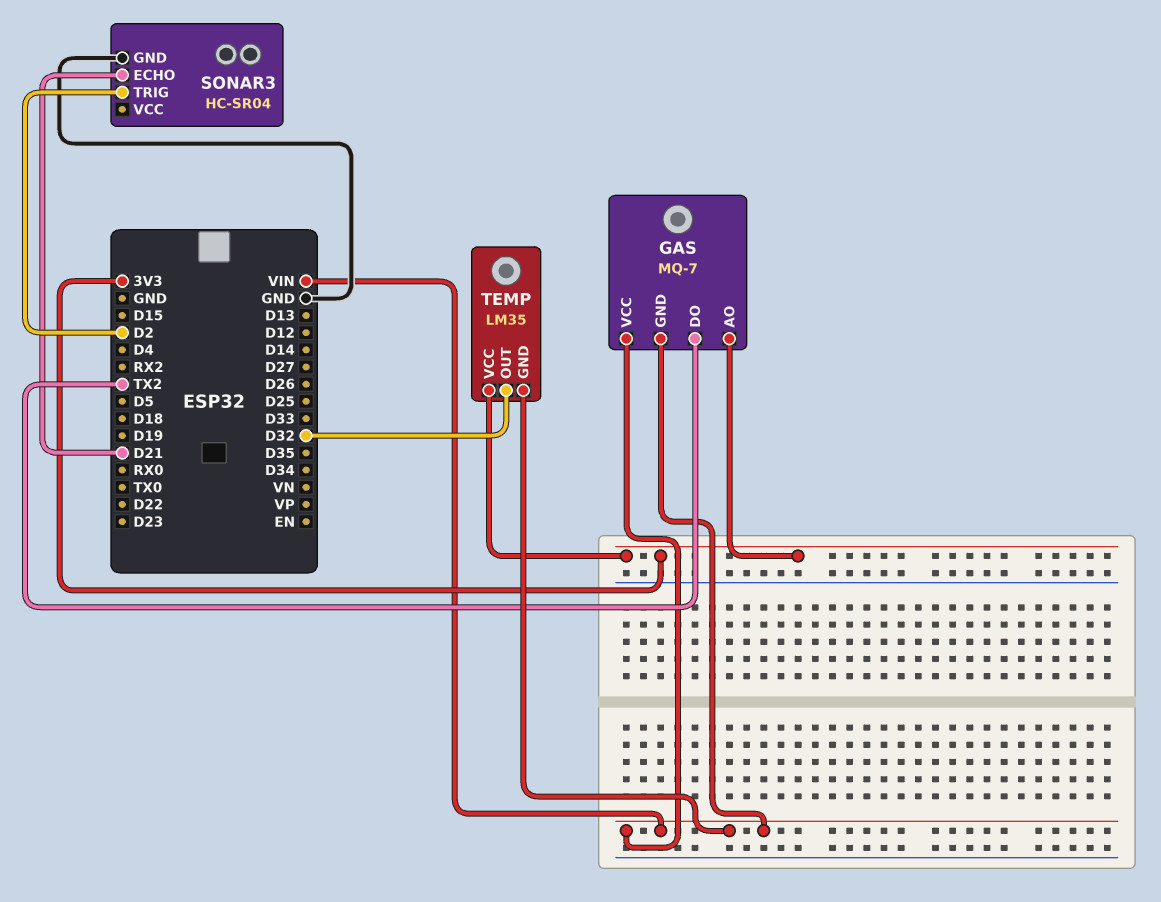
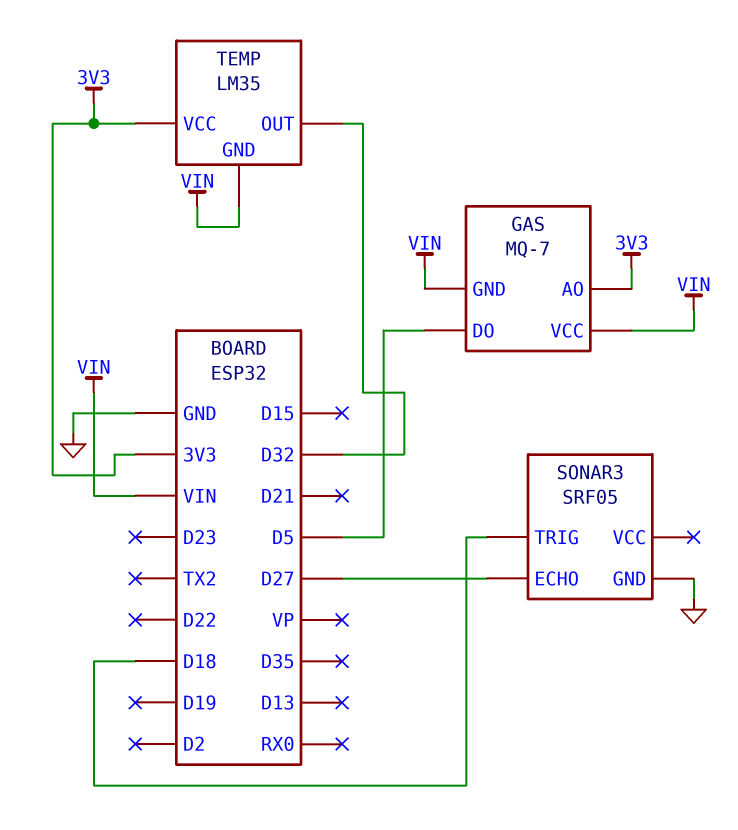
GAS pin DO: TX2 -> D5
SONAR3: HC-SR04 -> SRF05
SONAR3 pin ECHO: D21 -> D27
SONAR3 pin TRIG: D2 -> D18

